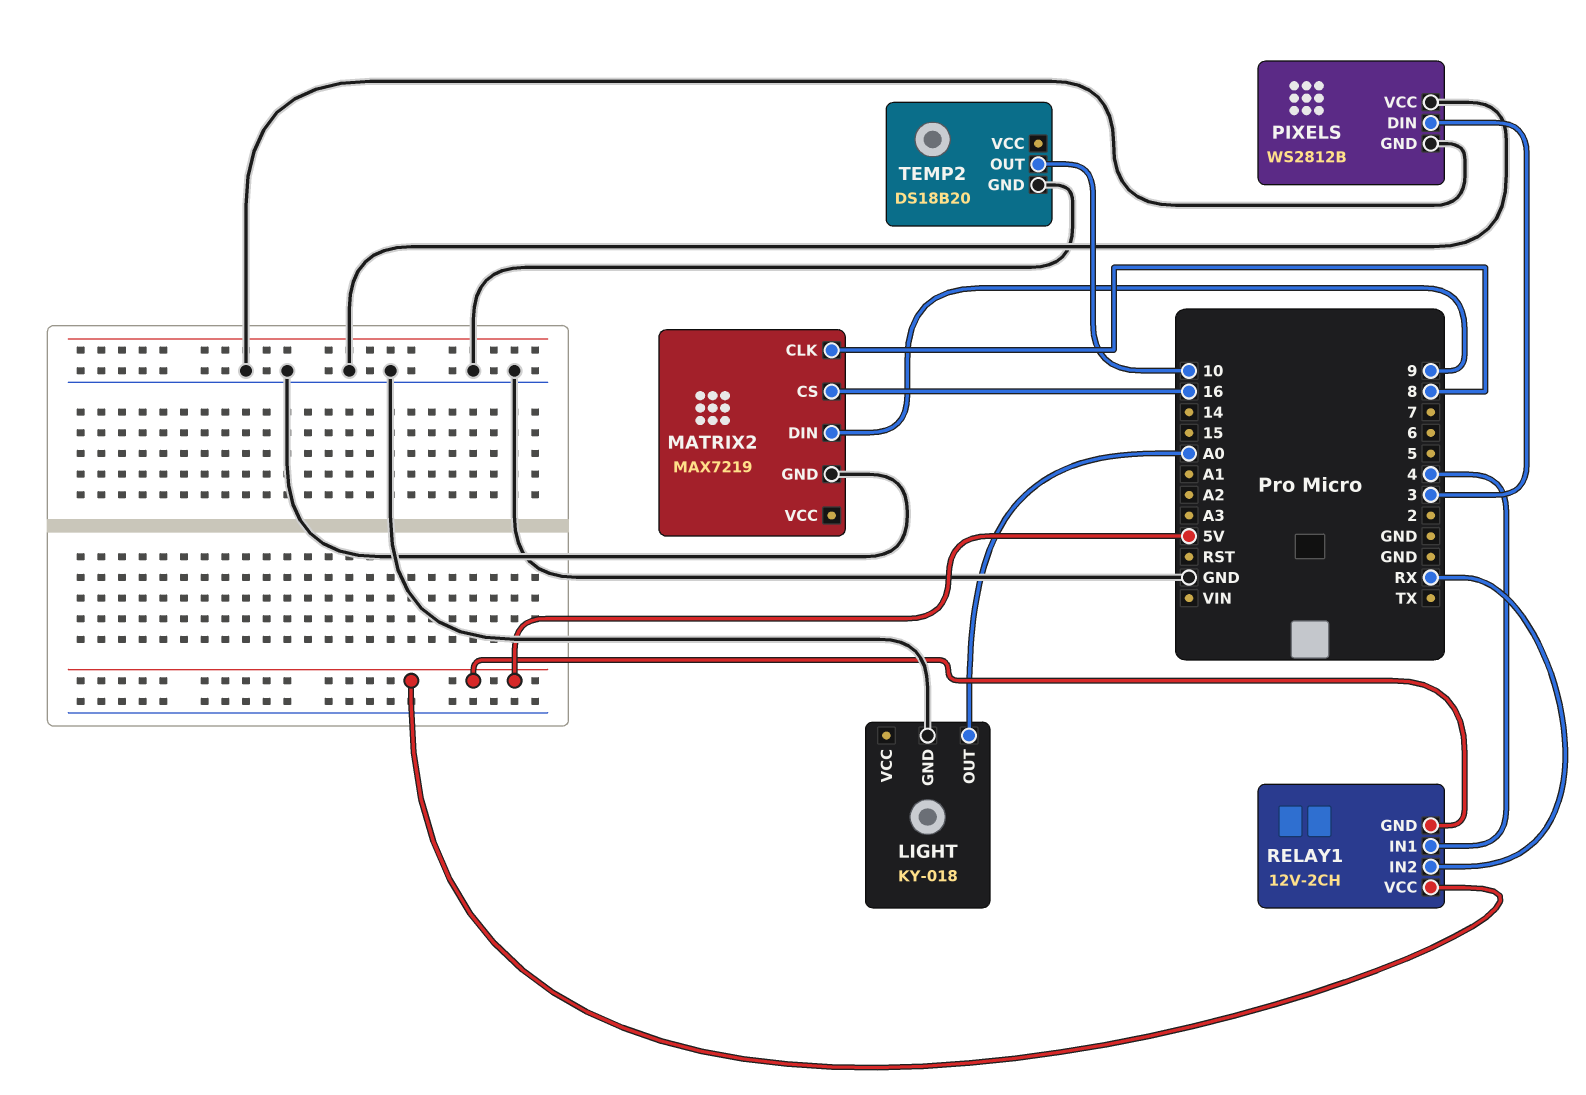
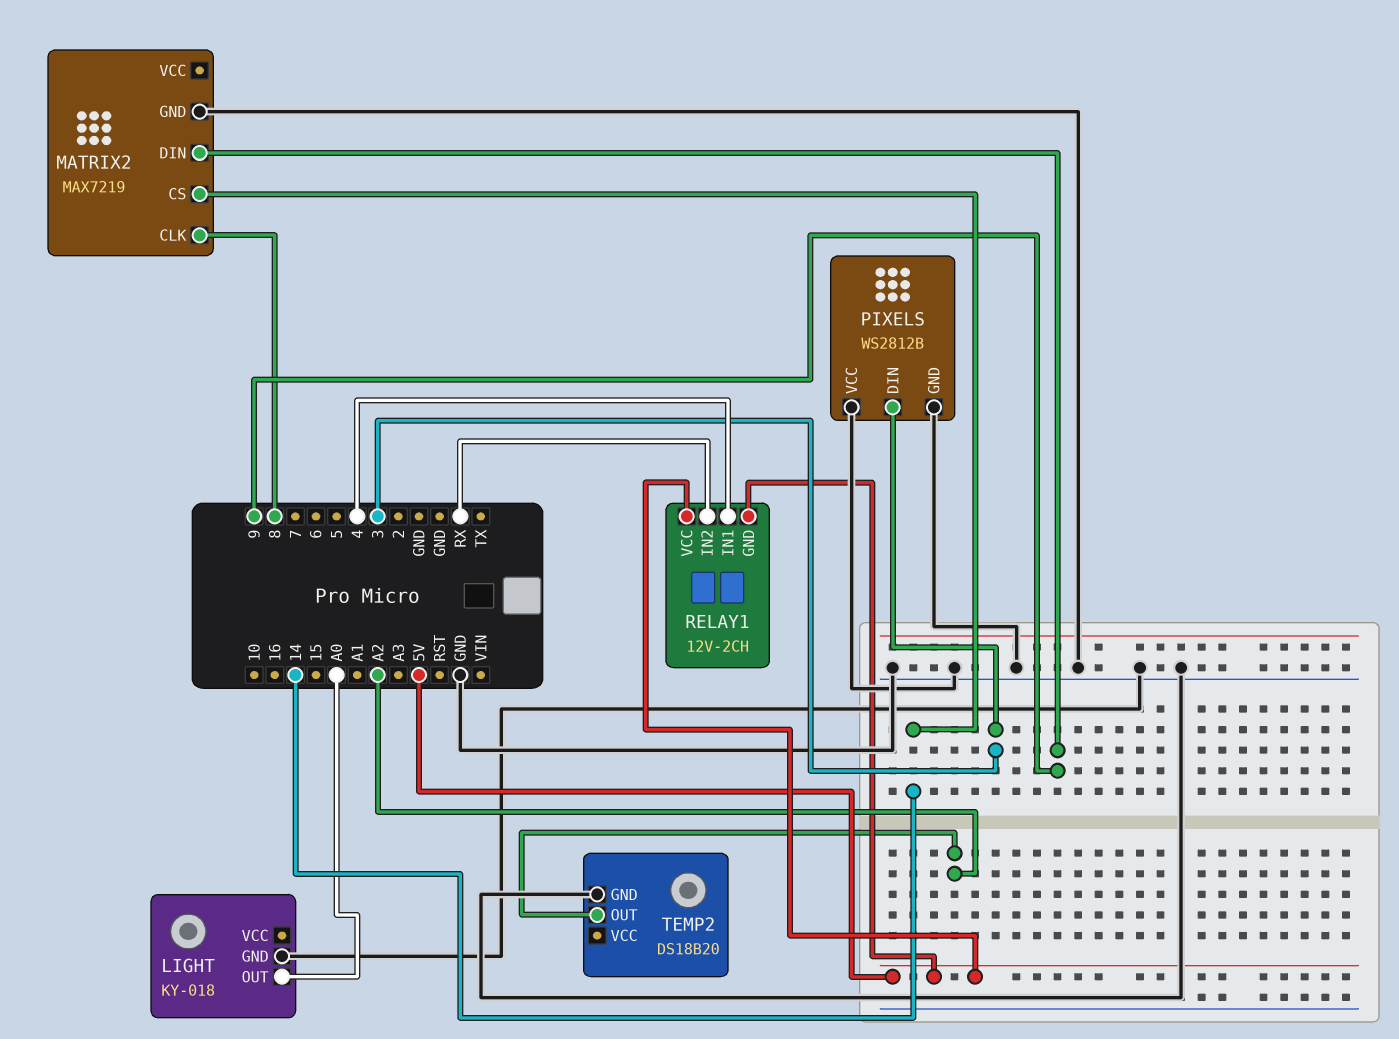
MATRIX2 pin CS: 16 -> 14
TEMP2 pin OUT: 10 -> A2

